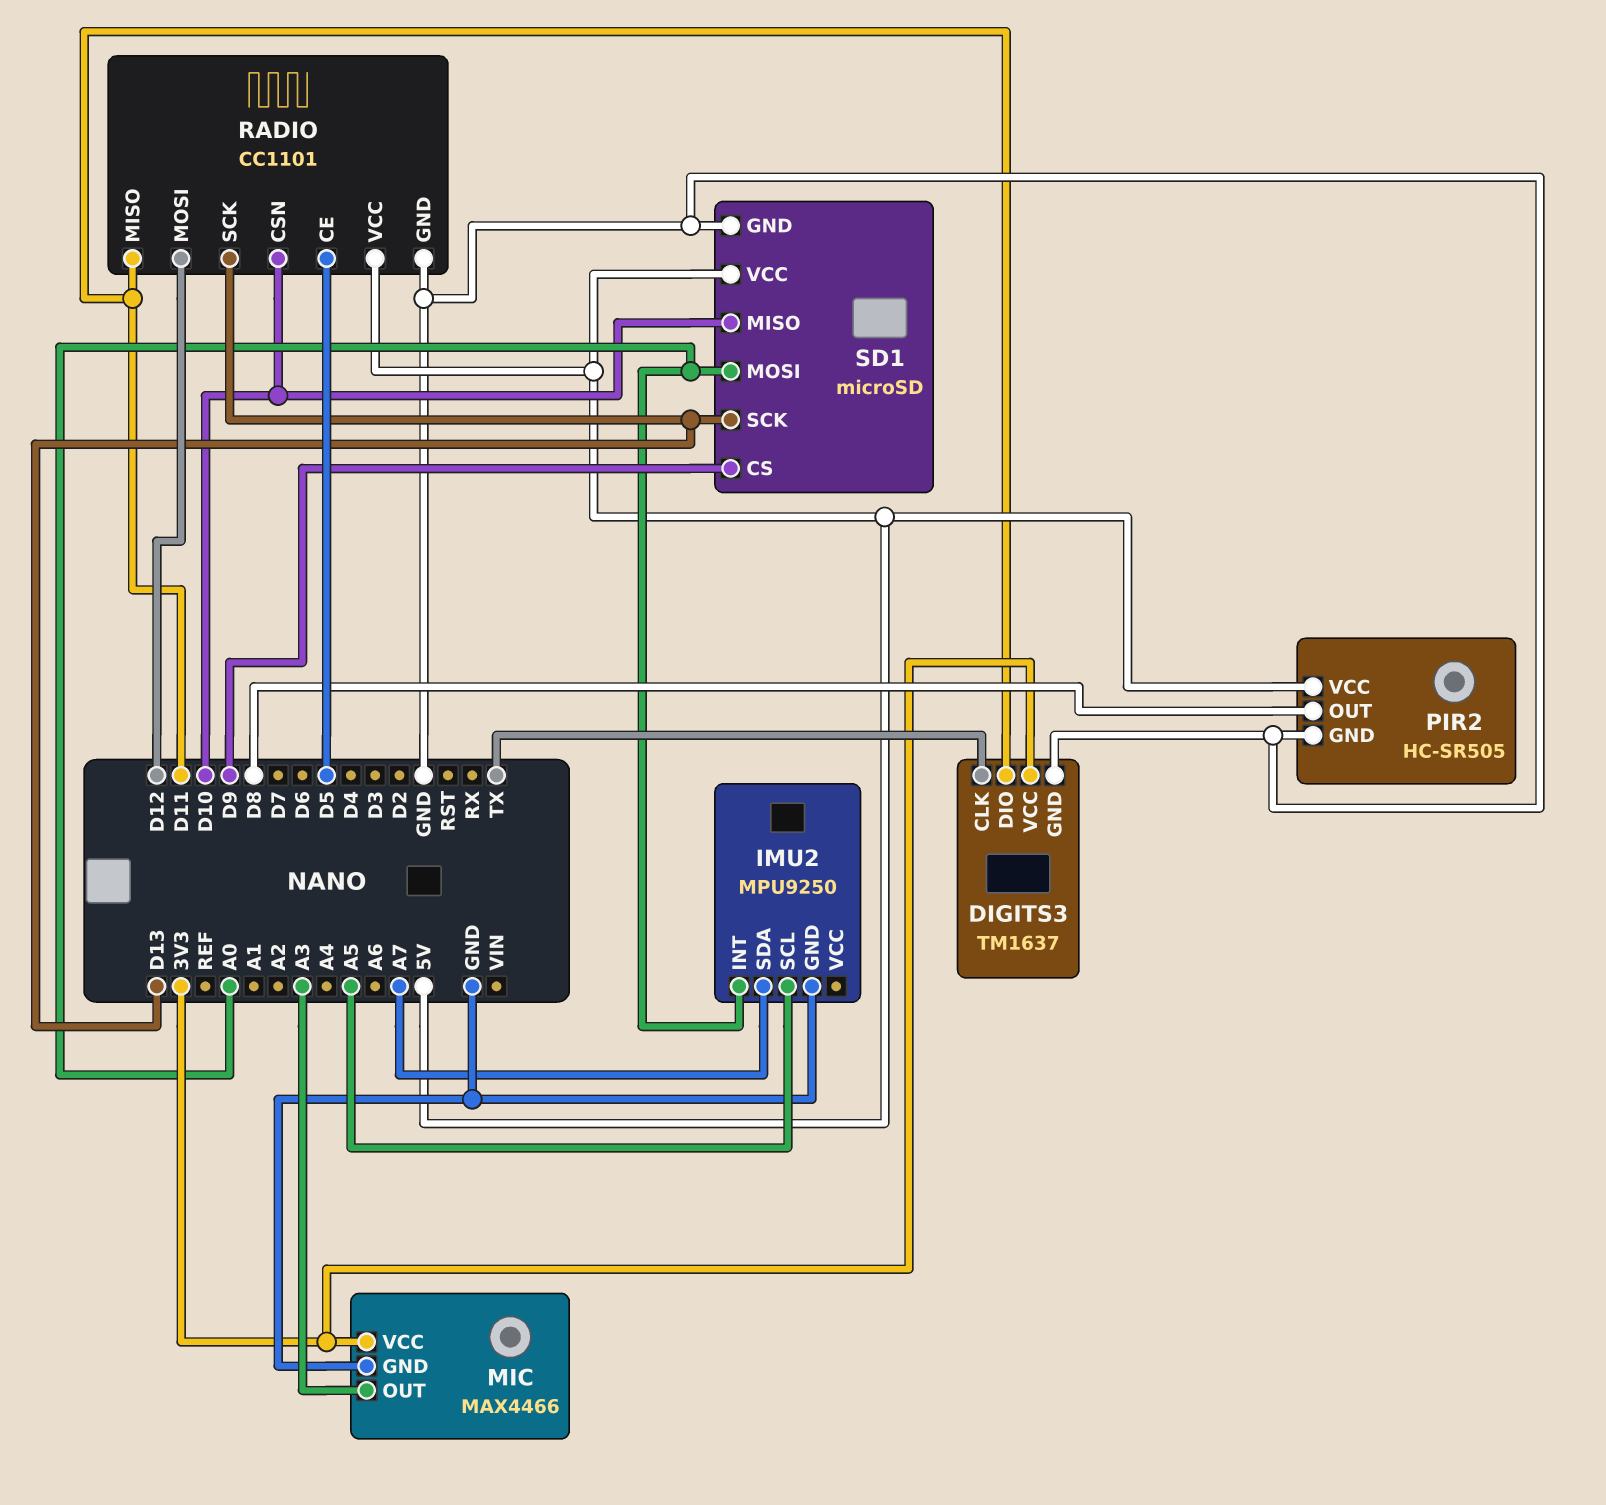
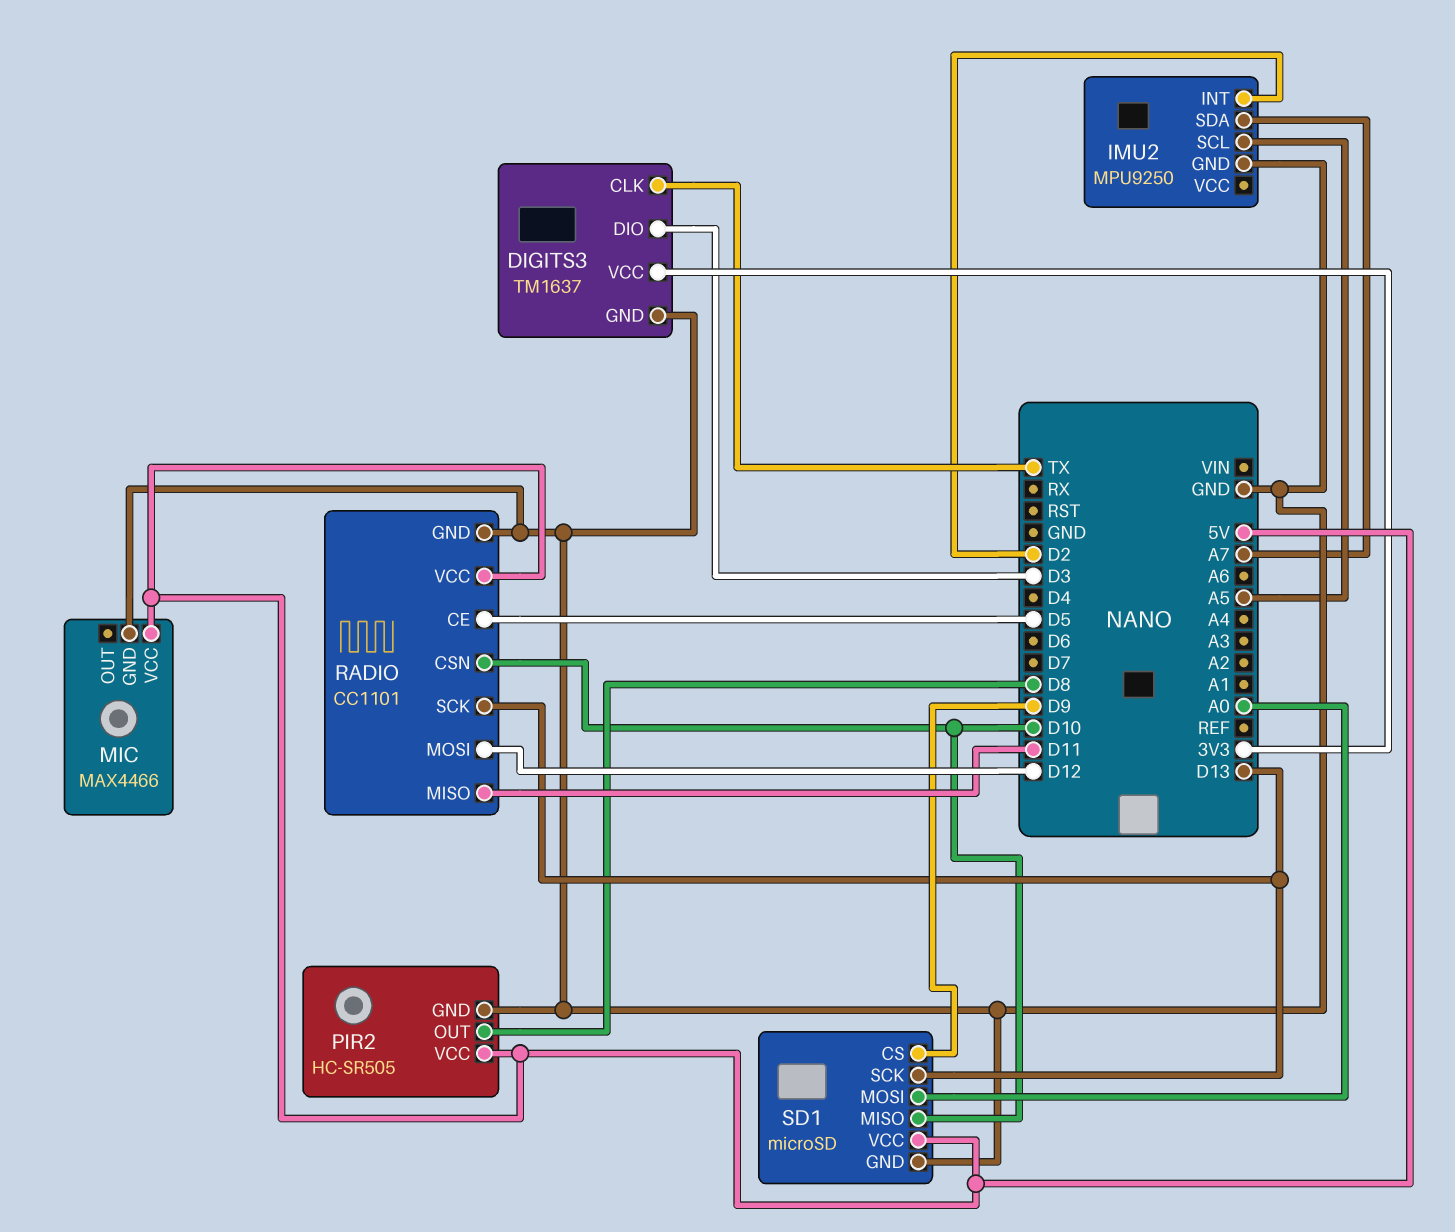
DIGITS3 pin DIO: D11 -> D3
IMU2 pin INT: A0 -> D2
MIC pin OUT: A3 -> none
MIC pin VCC: 3V3 -> 5V

